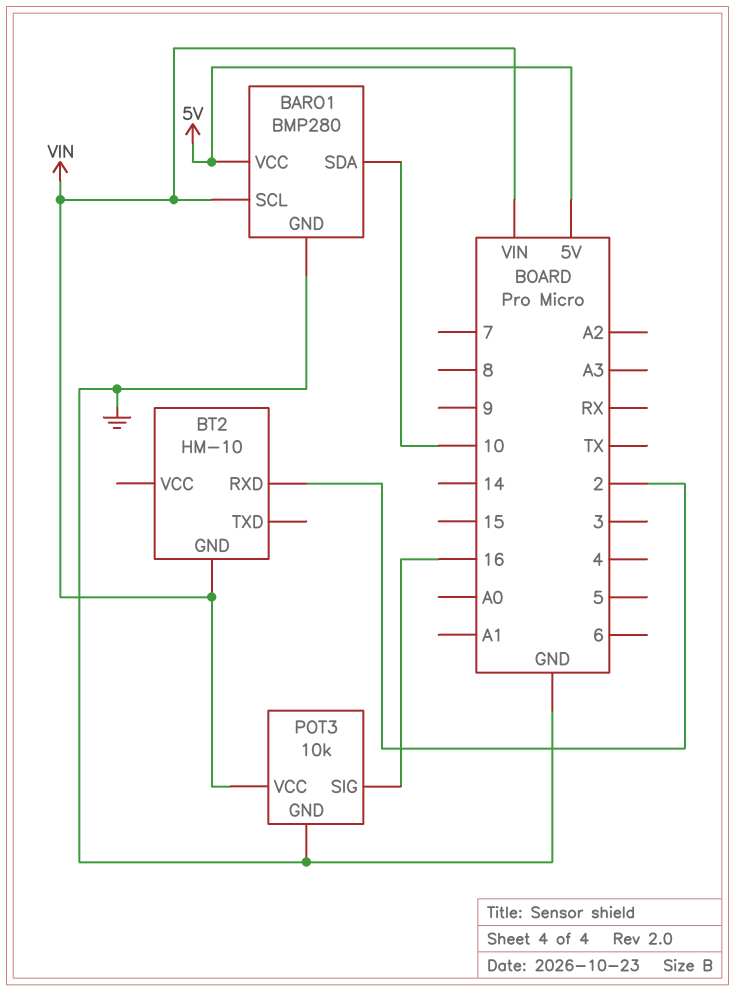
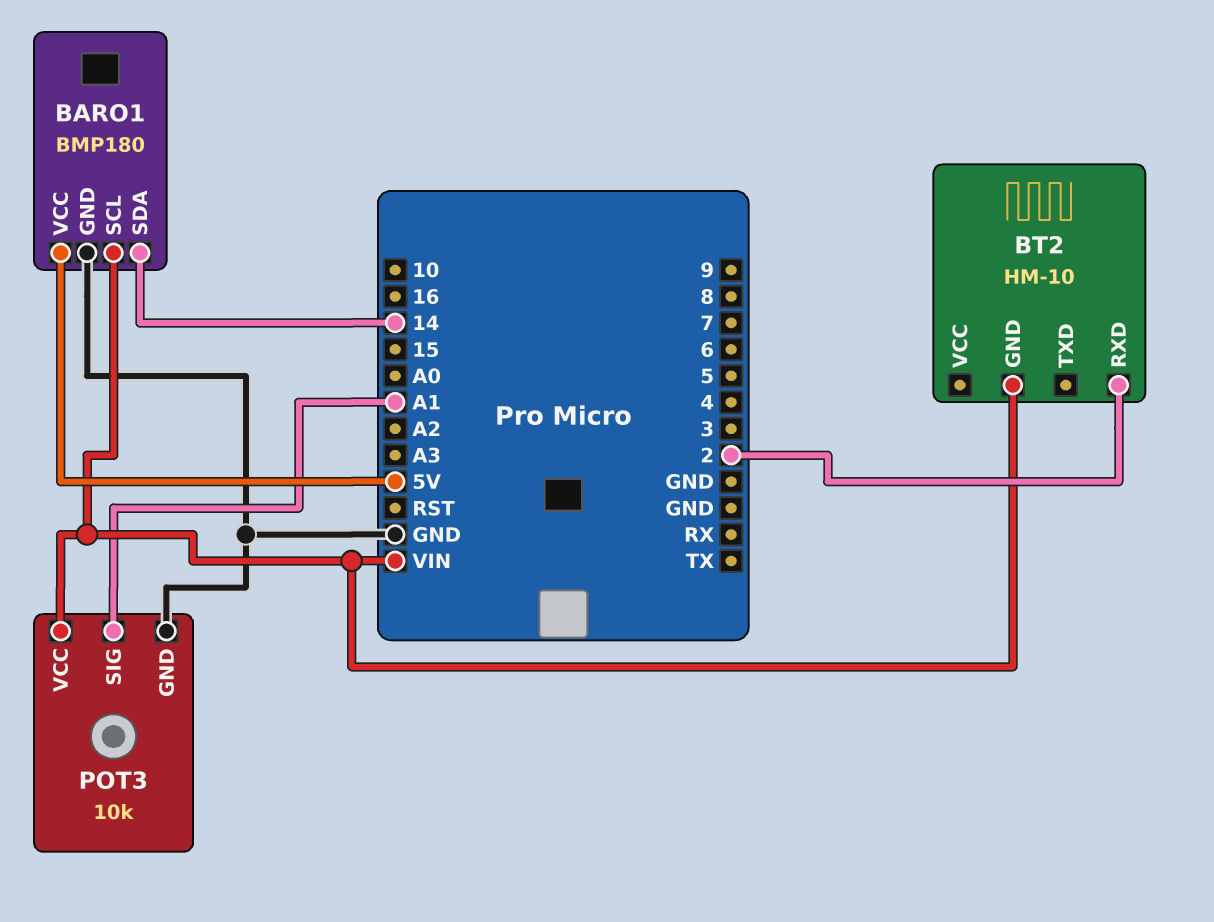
BARO1: BMP280 -> BMP180
BARO1 pin SDA: 10 -> 14
POT3 pin SIG: 16 -> A1

